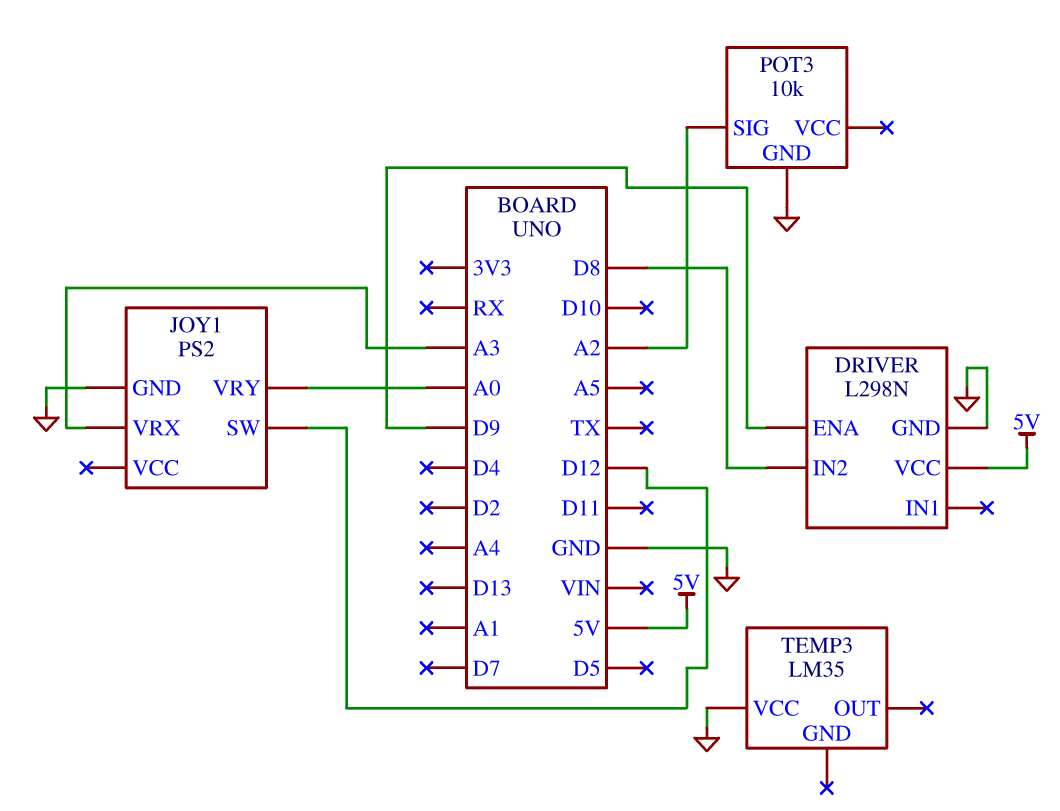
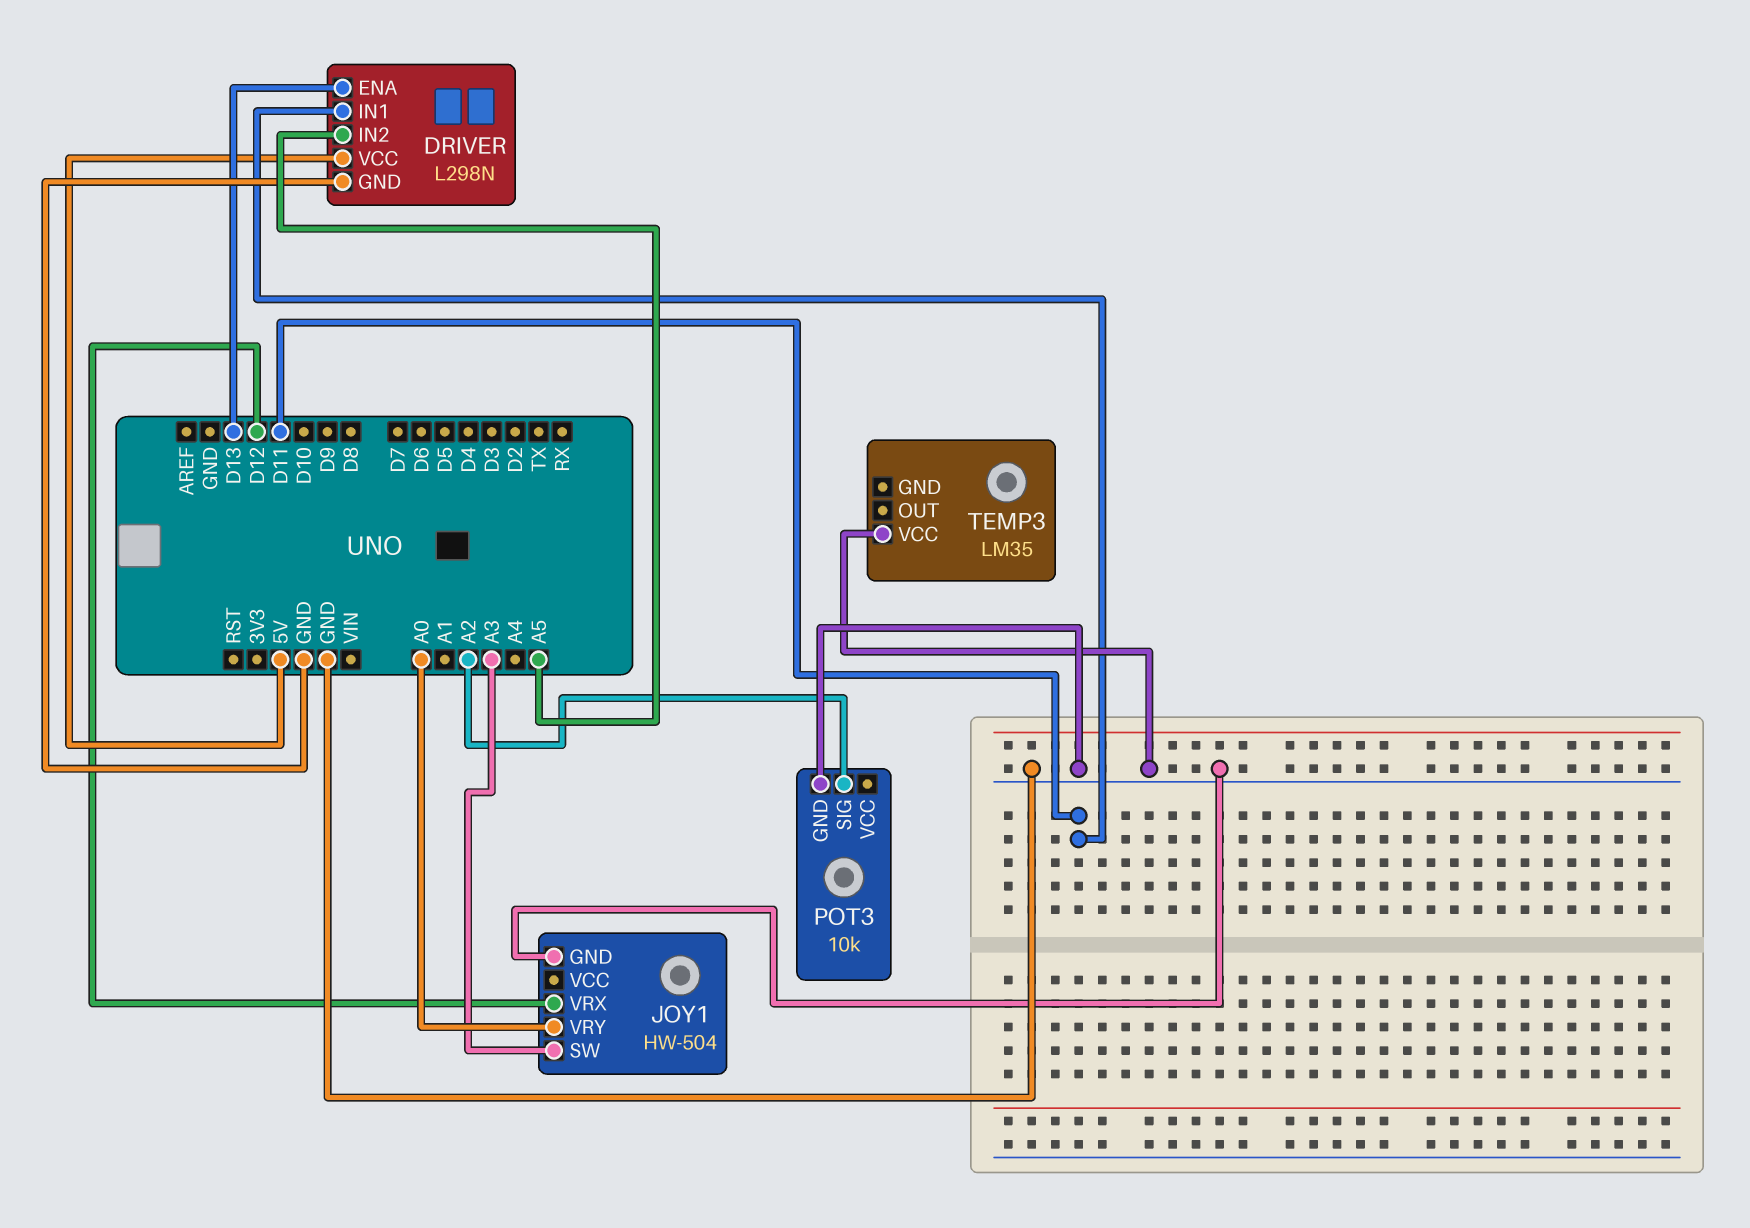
DRIVER pin ENA: D9 -> D13
DRIVER pin IN1: none -> D11
DRIVER pin IN2: D8 -> A5
JOY1: PS2 -> HW-504
JOY1 pin SW: D12 -> A3
JOY1 pin VRX: A3 -> D12

